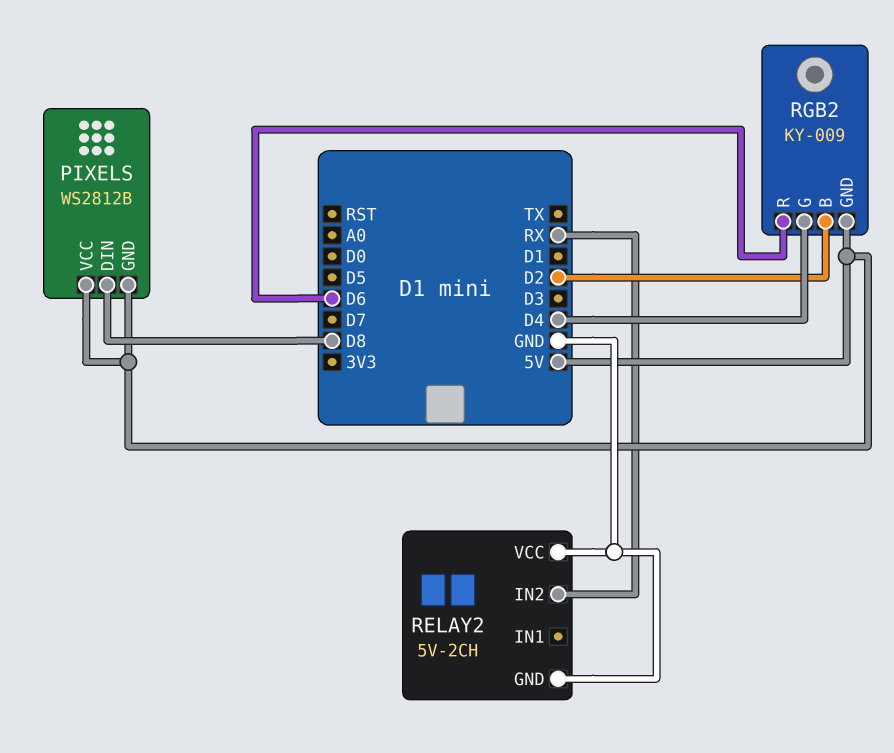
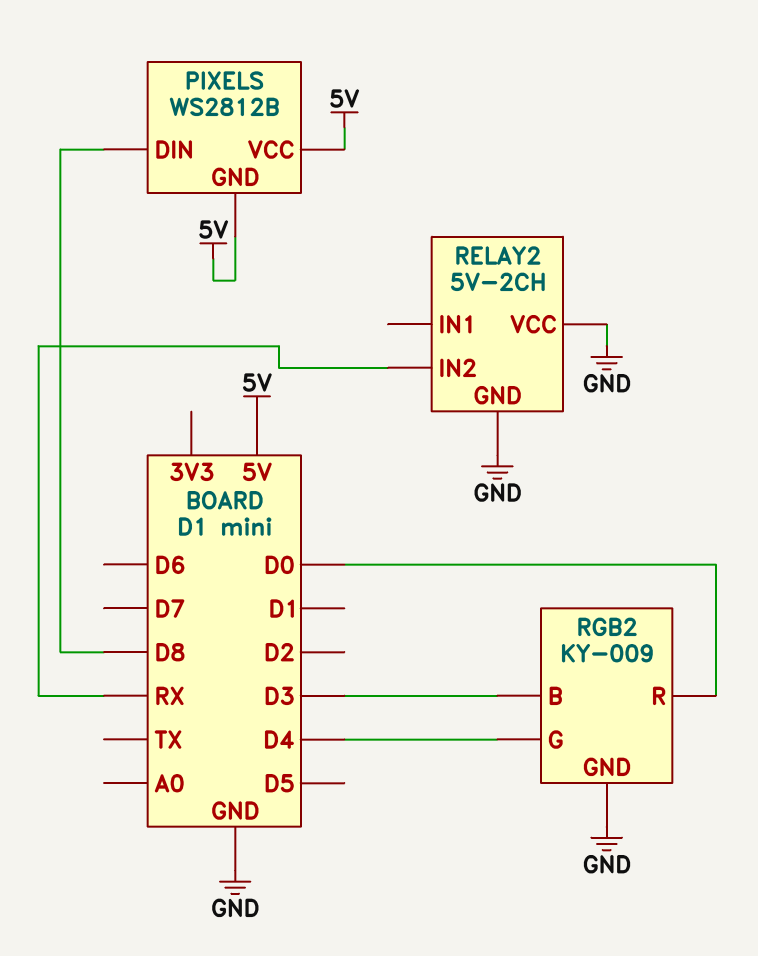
RGB2 pin B: D2 -> D3
RGB2 pin GND: 5V -> GND
RGB2 pin R: D6 -> D0

